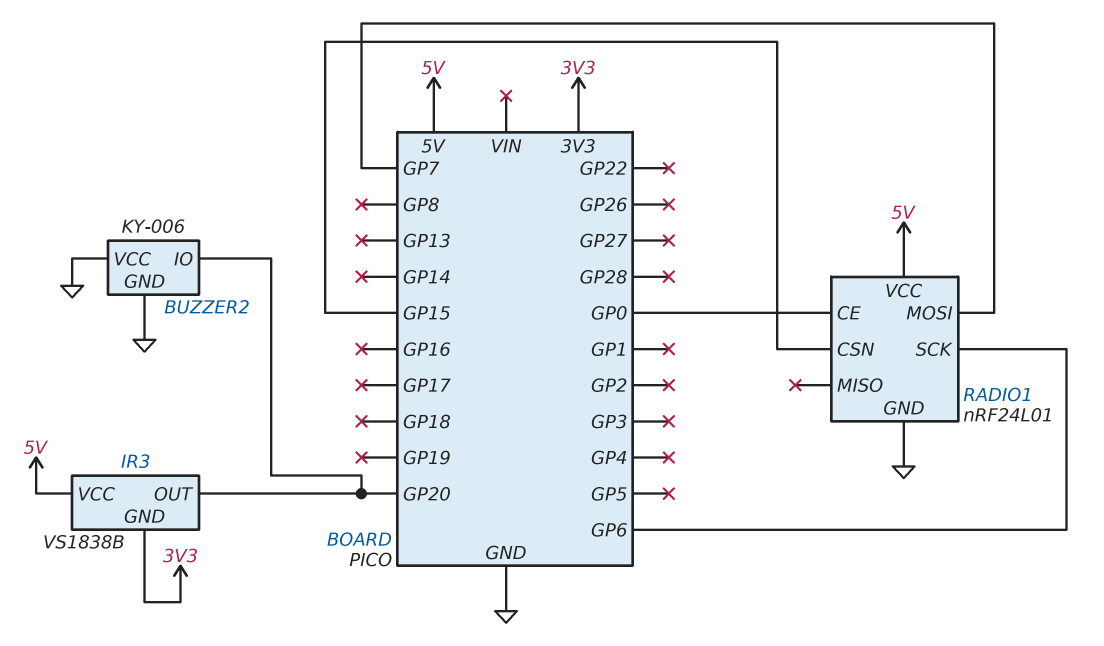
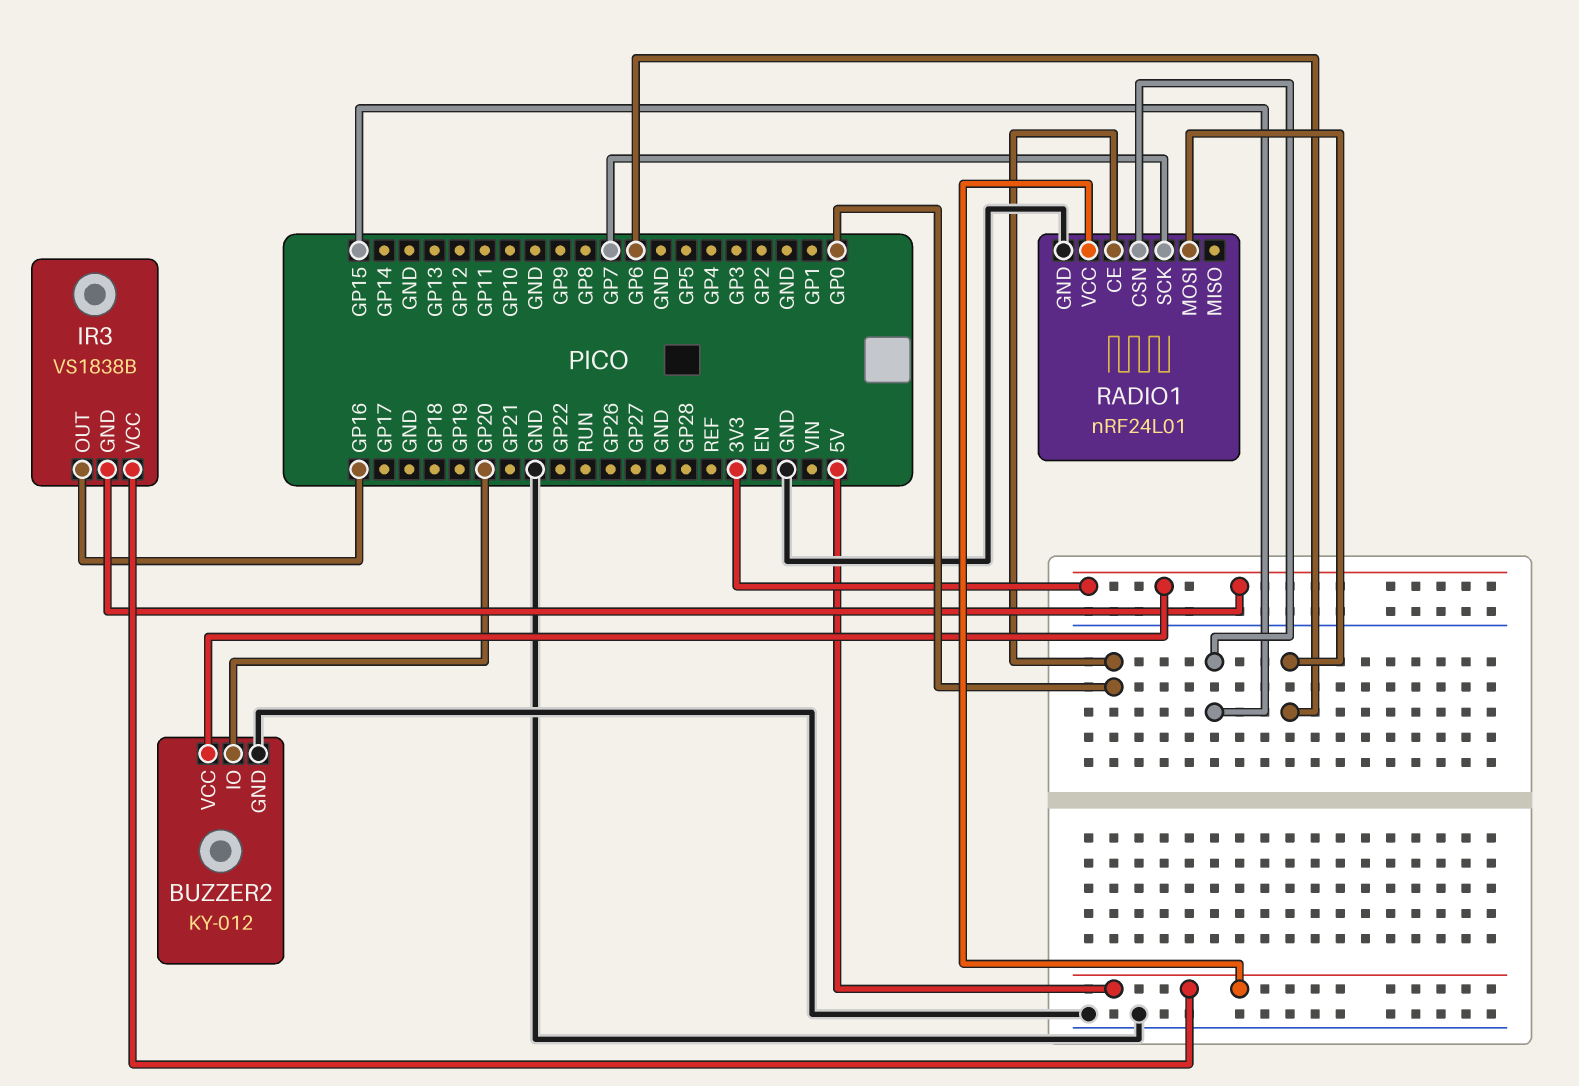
BUZZER2: KY-006 -> KY-012
BUZZER2 pin VCC: GND -> 3V3
IR3 pin OUT: GP20 -> GP16
RADIO1 pin MOSI: GP7 -> GP6
RADIO1 pin SCK: GP6 -> GP7

